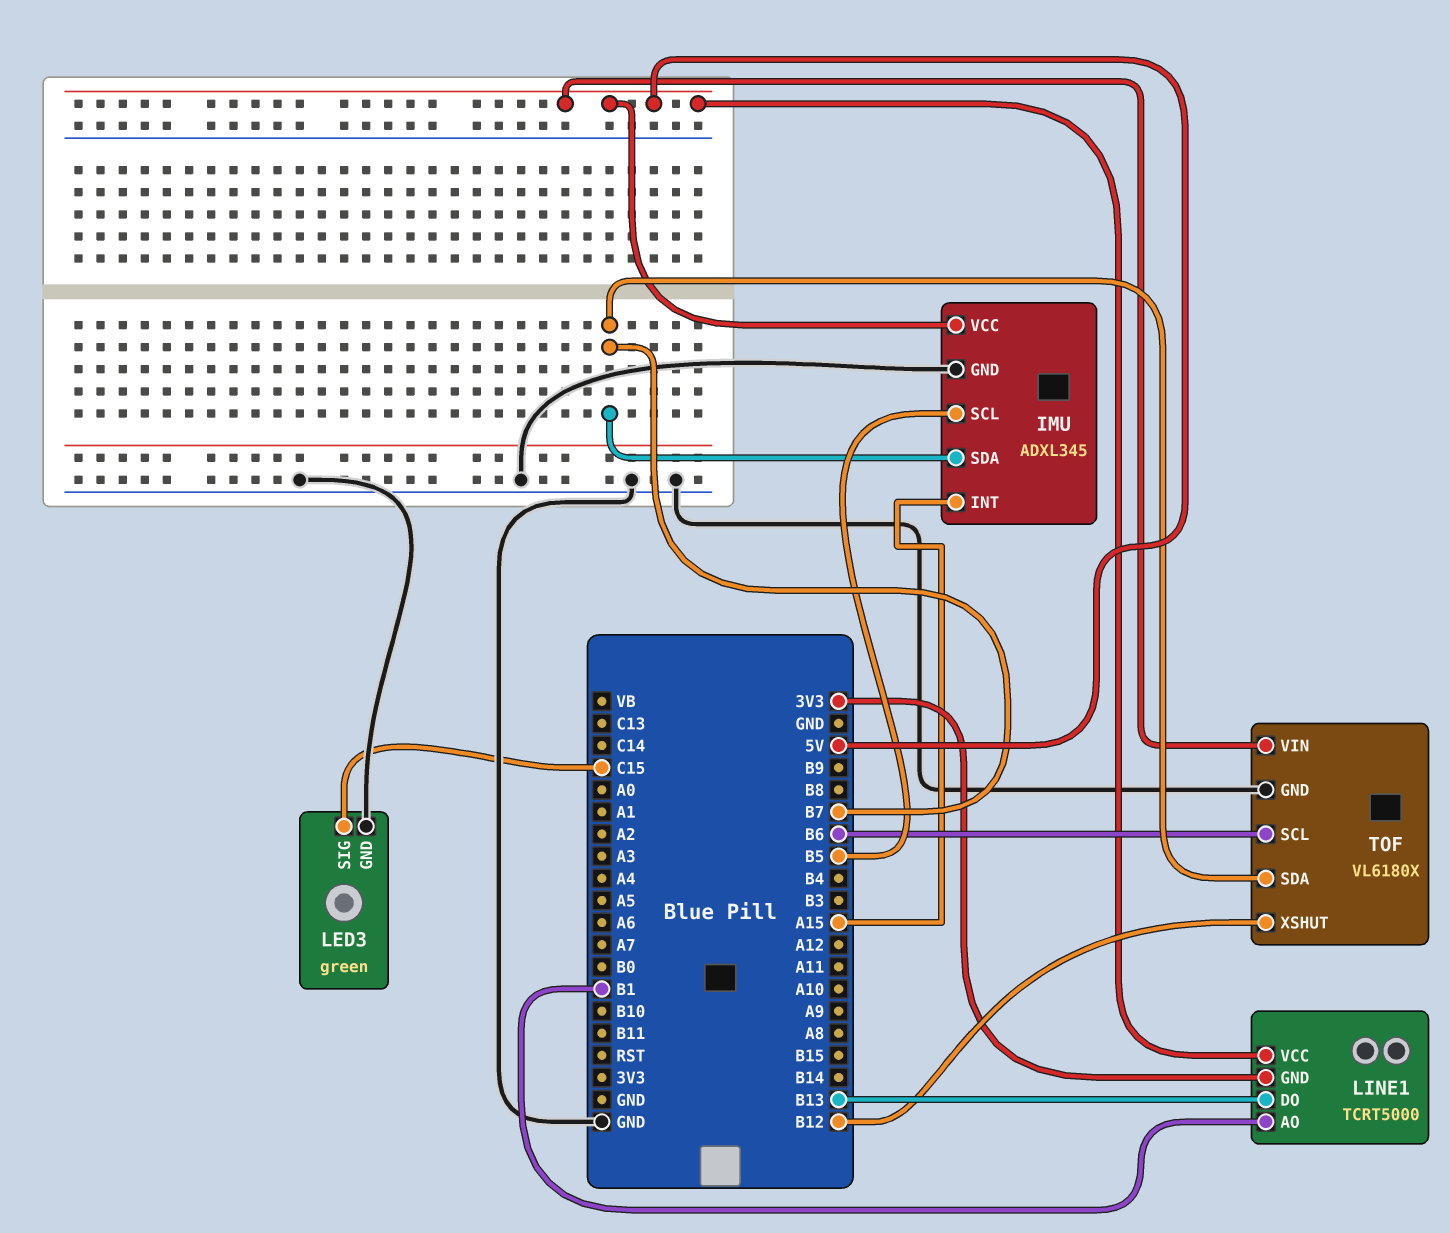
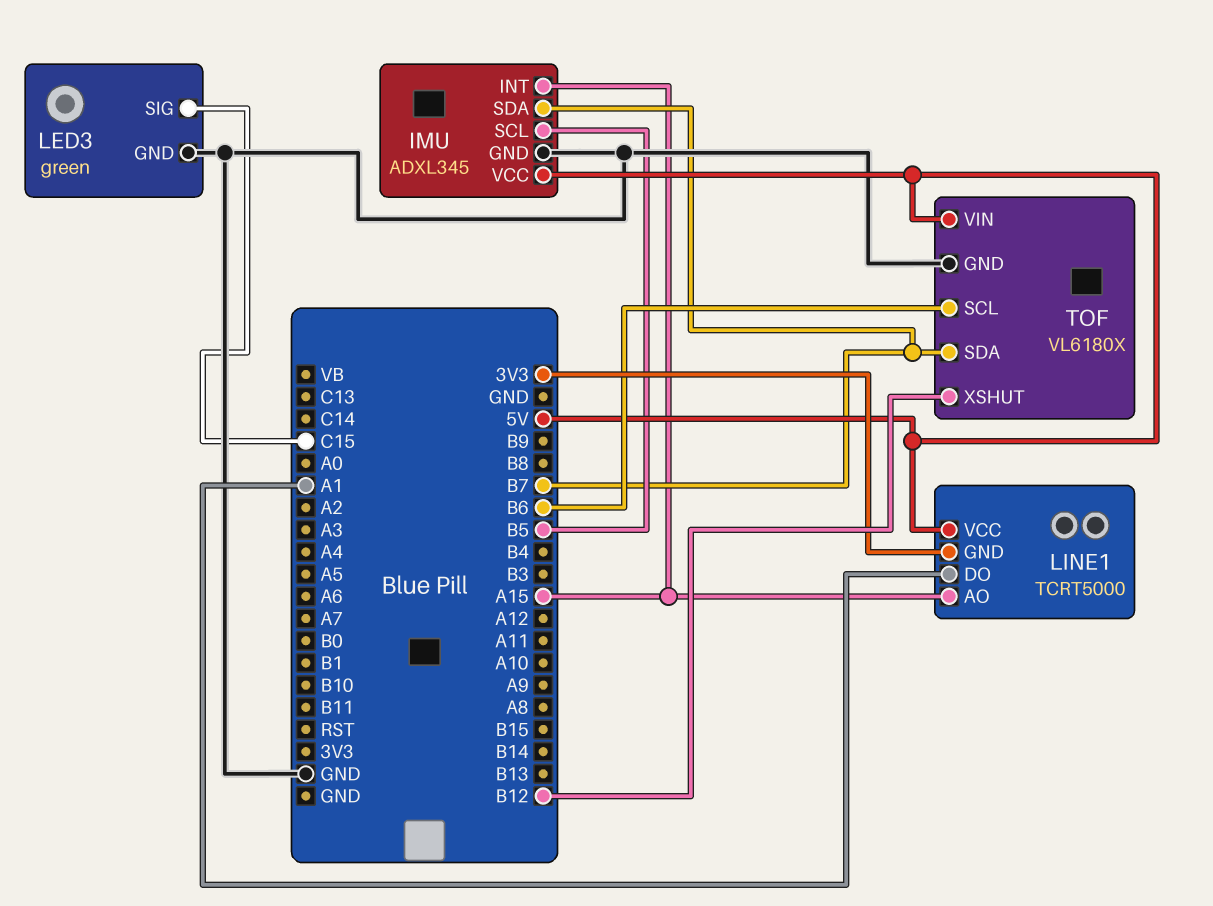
LINE1 pin AO: B1 -> A15
LINE1 pin DO: B13 -> A1

